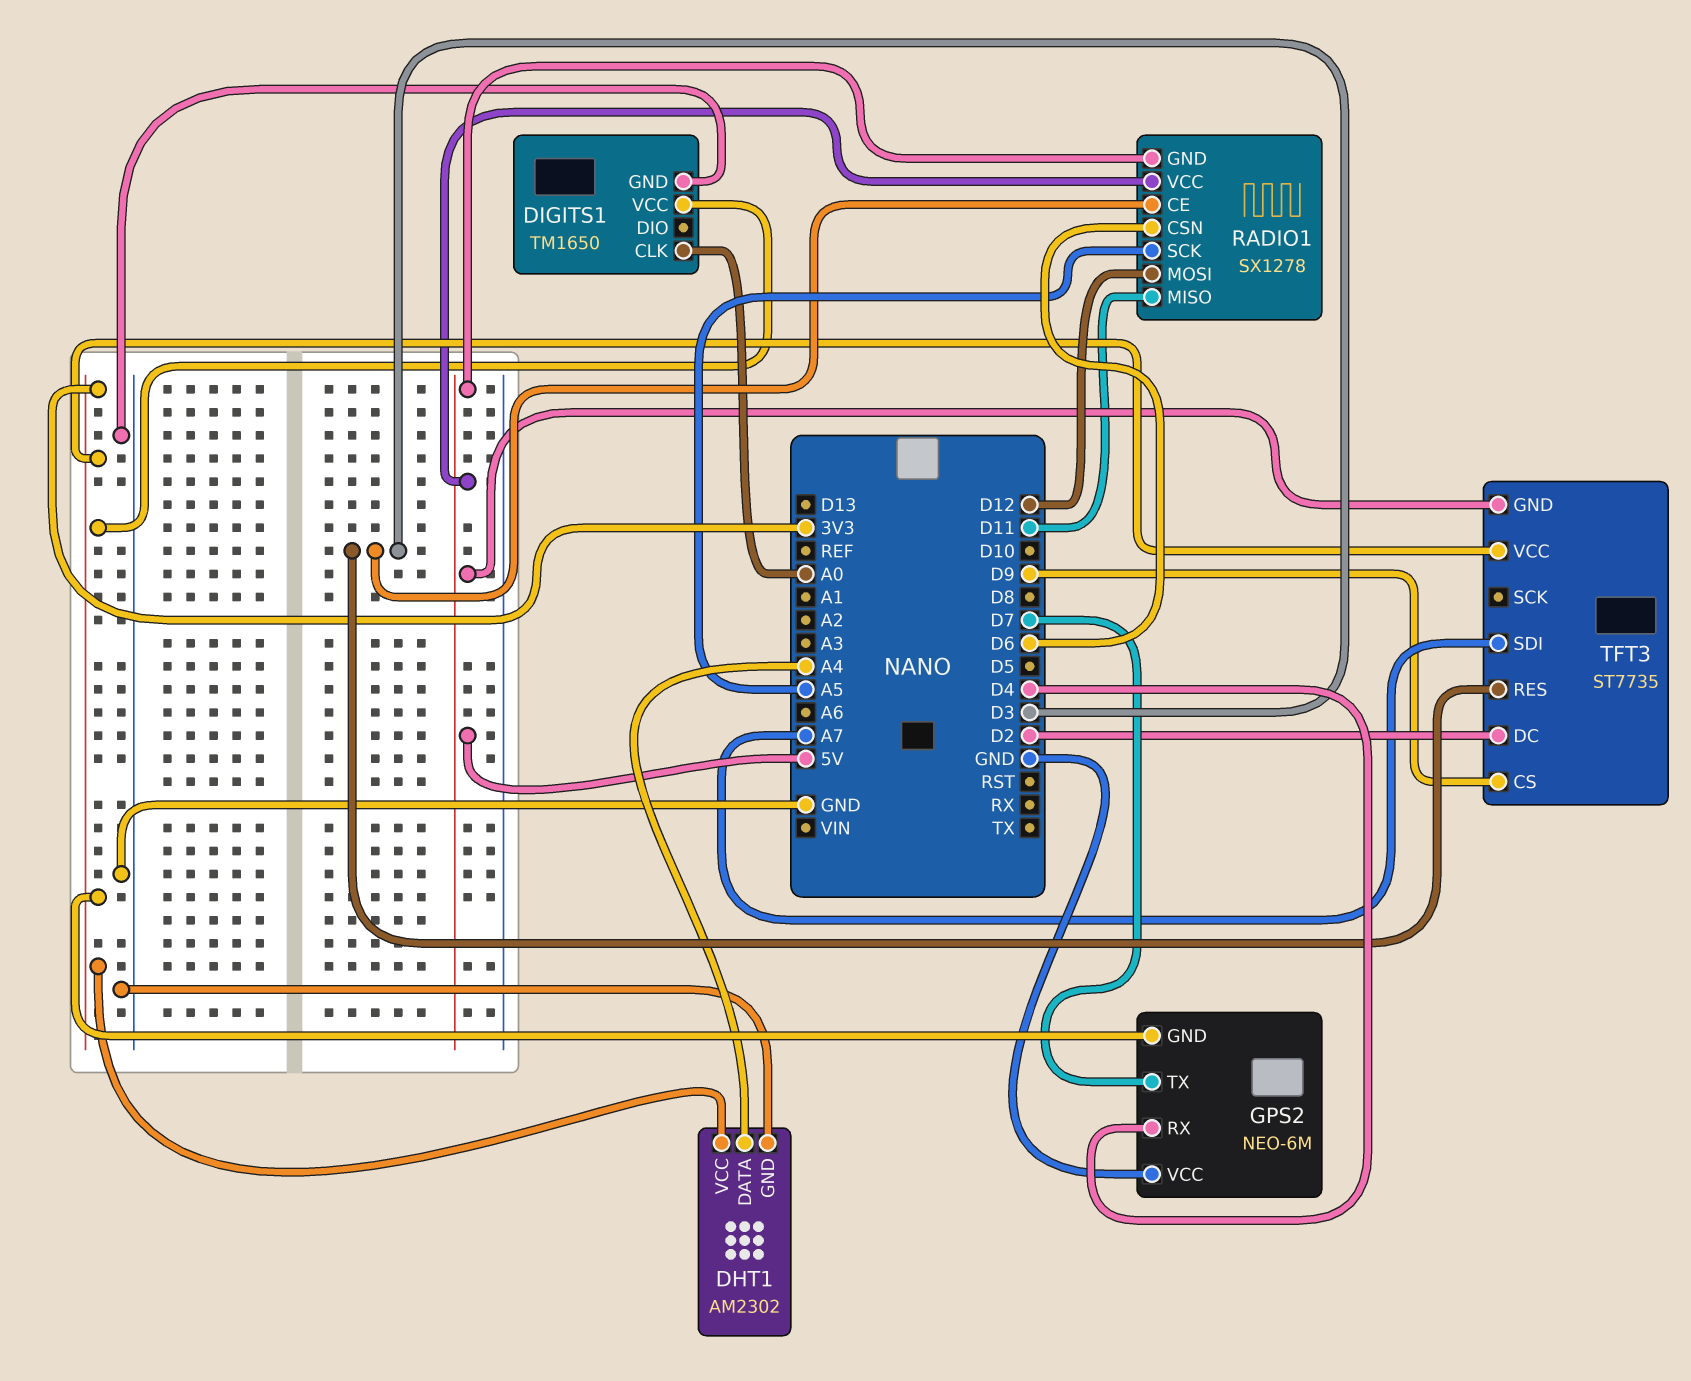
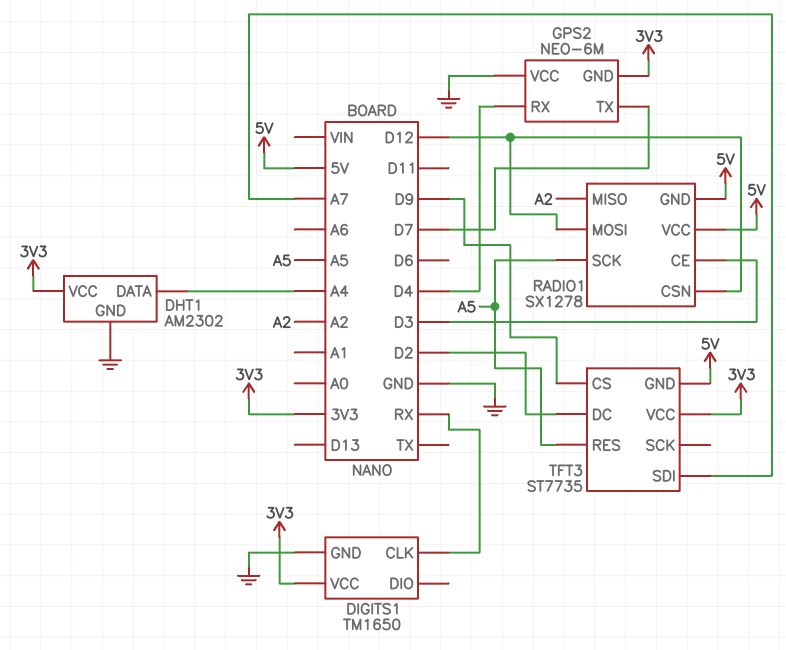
DIGITS1 pin CLK: A0 -> RX
RADIO1 pin CSN: D6 -> D12
RADIO1 pin MISO: D11 -> A2
TFT3 pin RES: D3 -> A5

